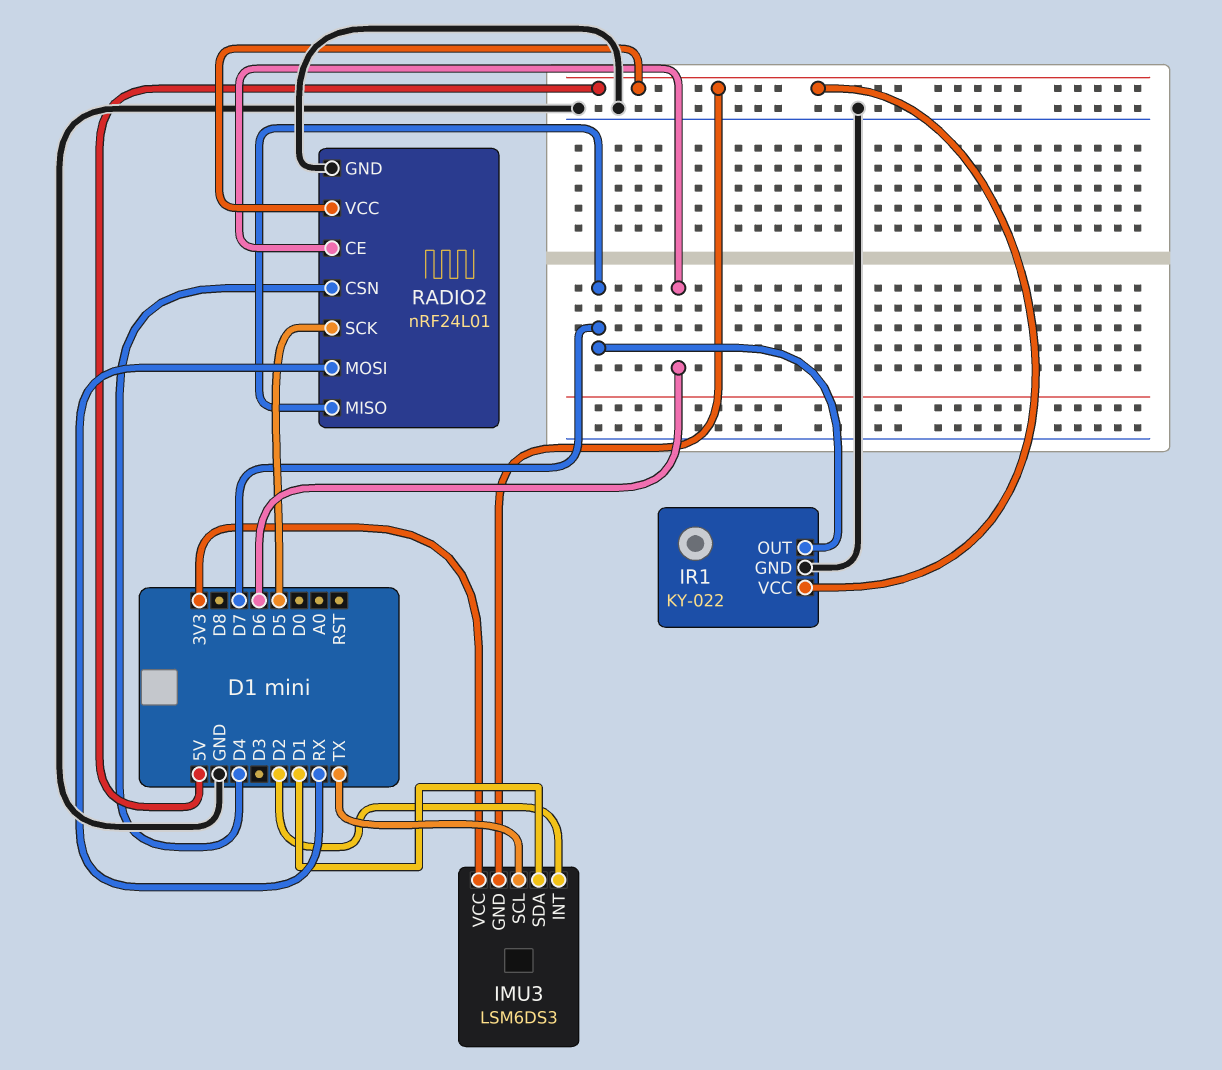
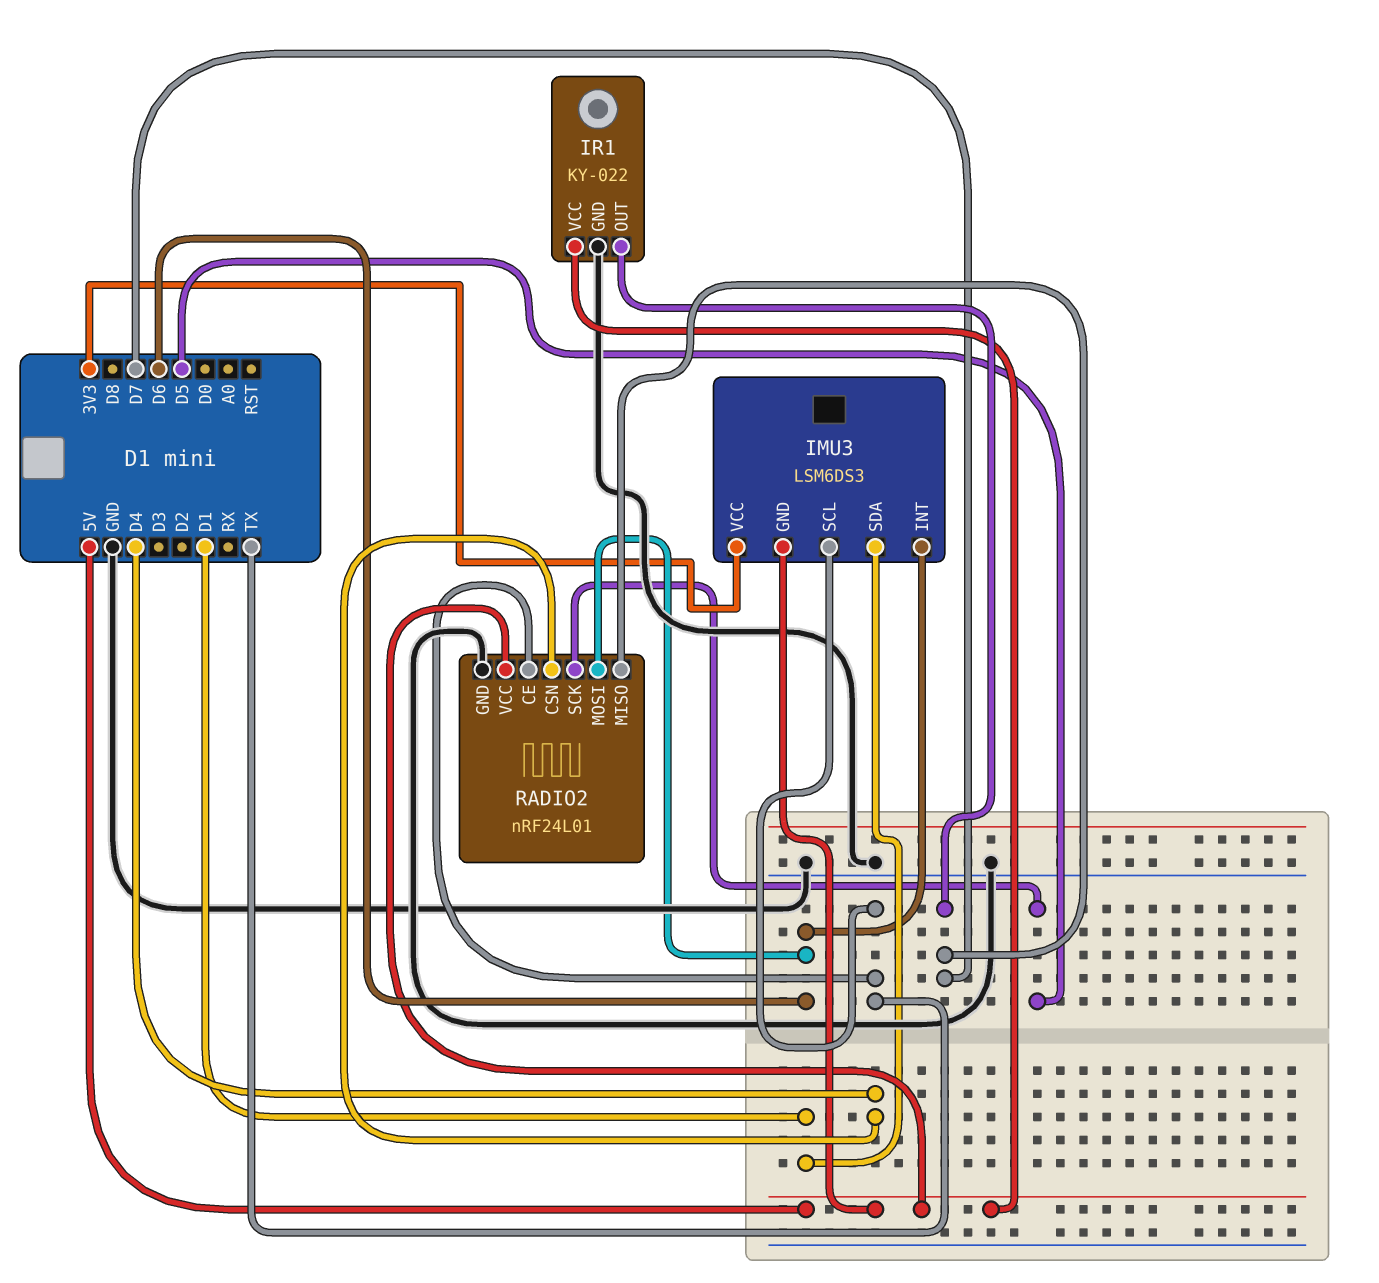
IMU3 pin INT: D2 -> D6
RADIO2 pin CE: D6 -> TX
RADIO2 pin MOSI: RX -> D6

